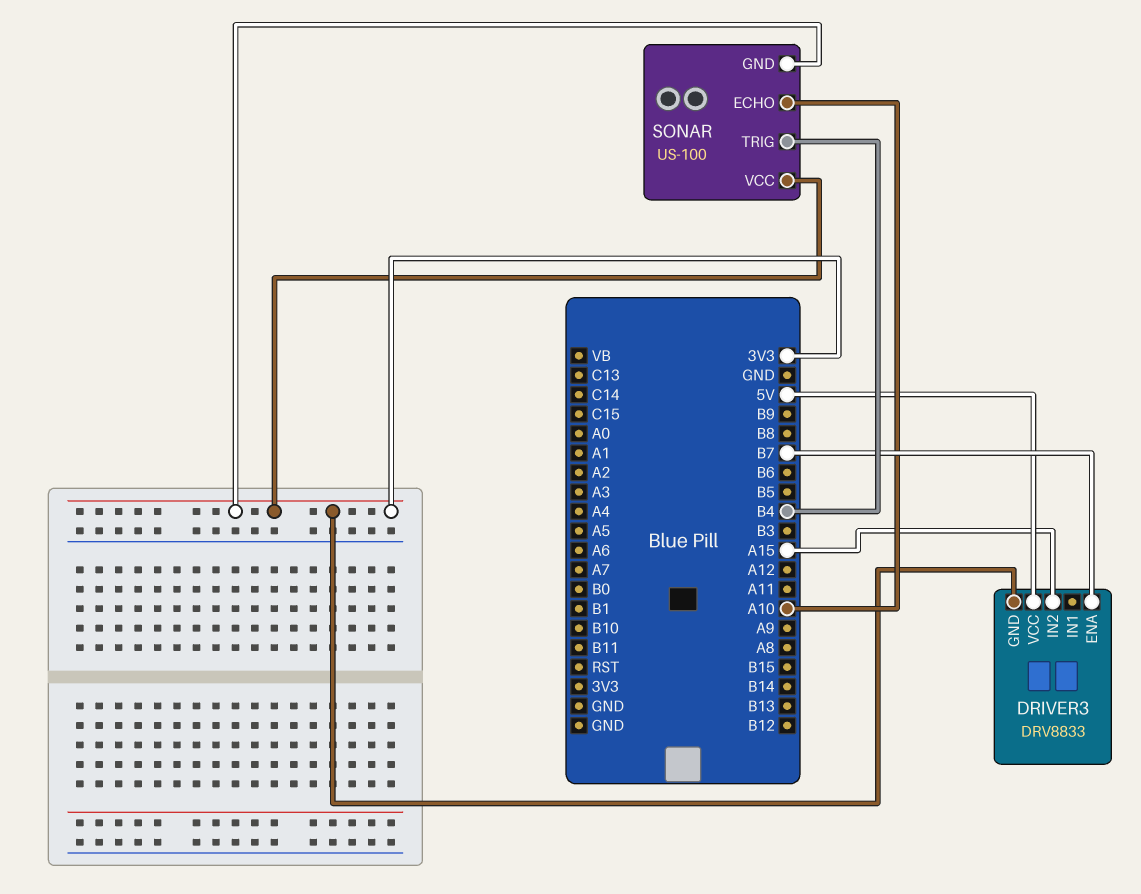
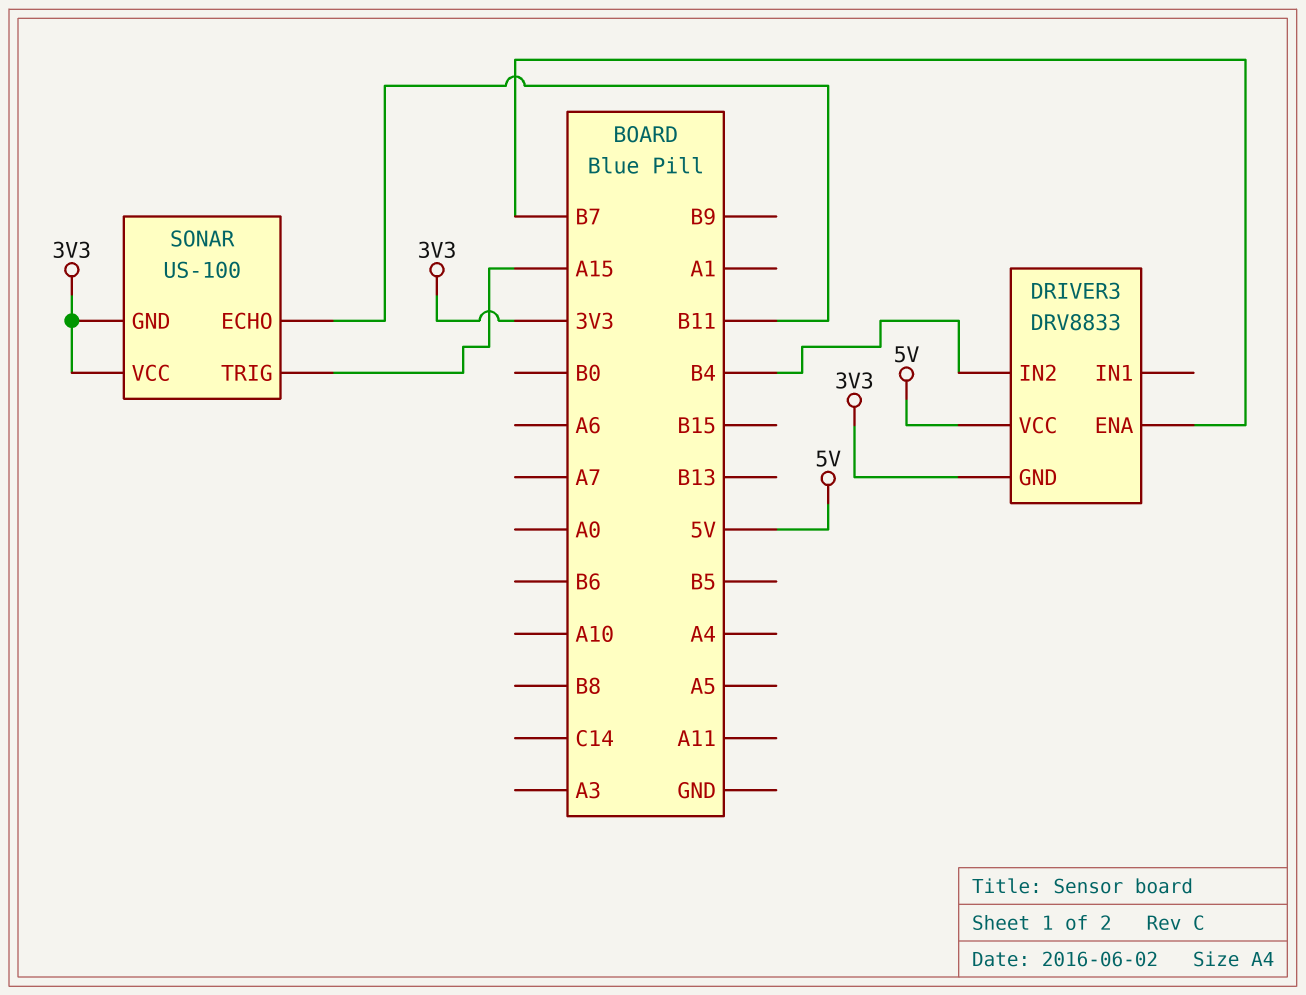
DRIVER3 pin IN2: A15 -> B4
SONAR pin ECHO: A10 -> B11
SONAR pin TRIG: B4 -> A15

